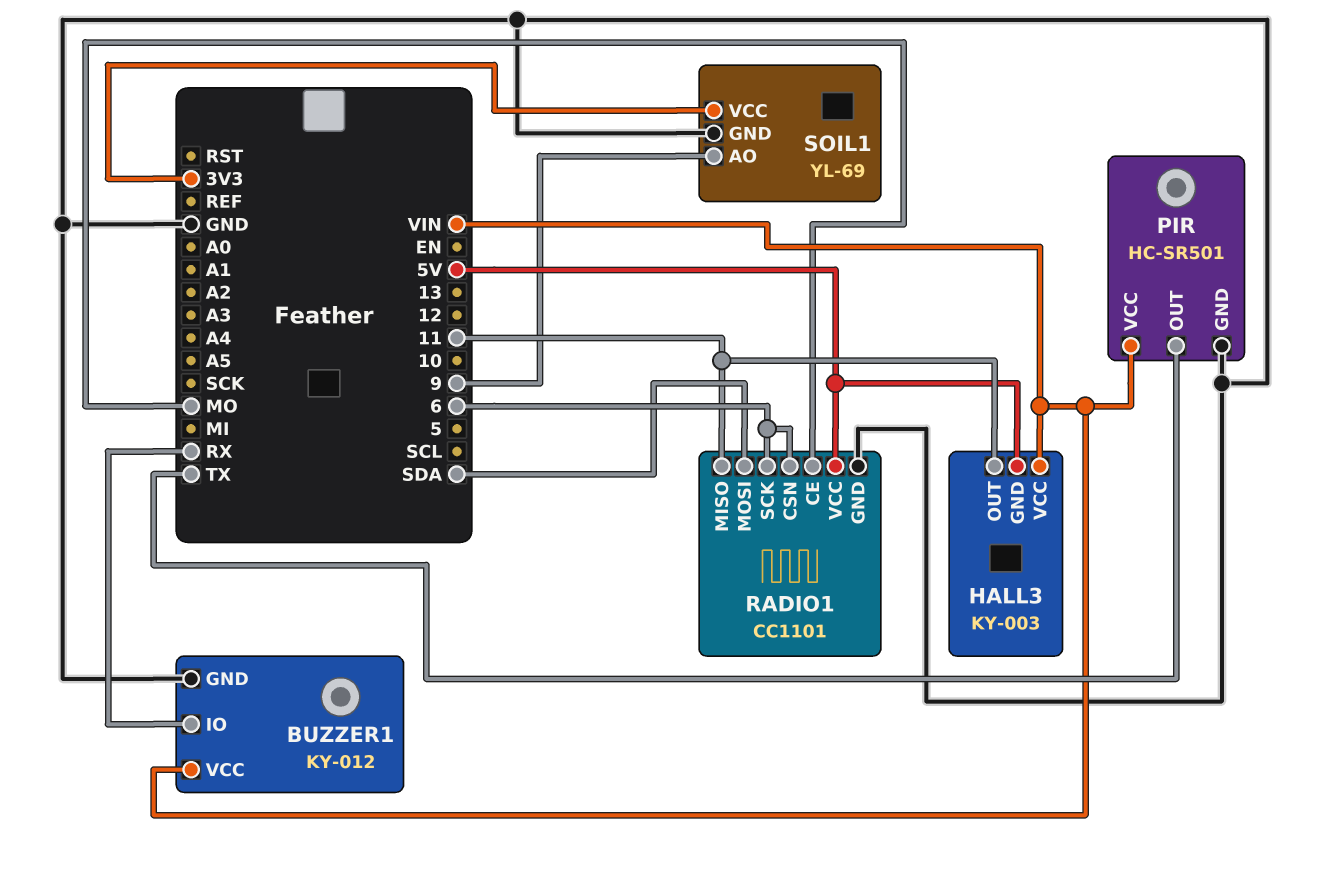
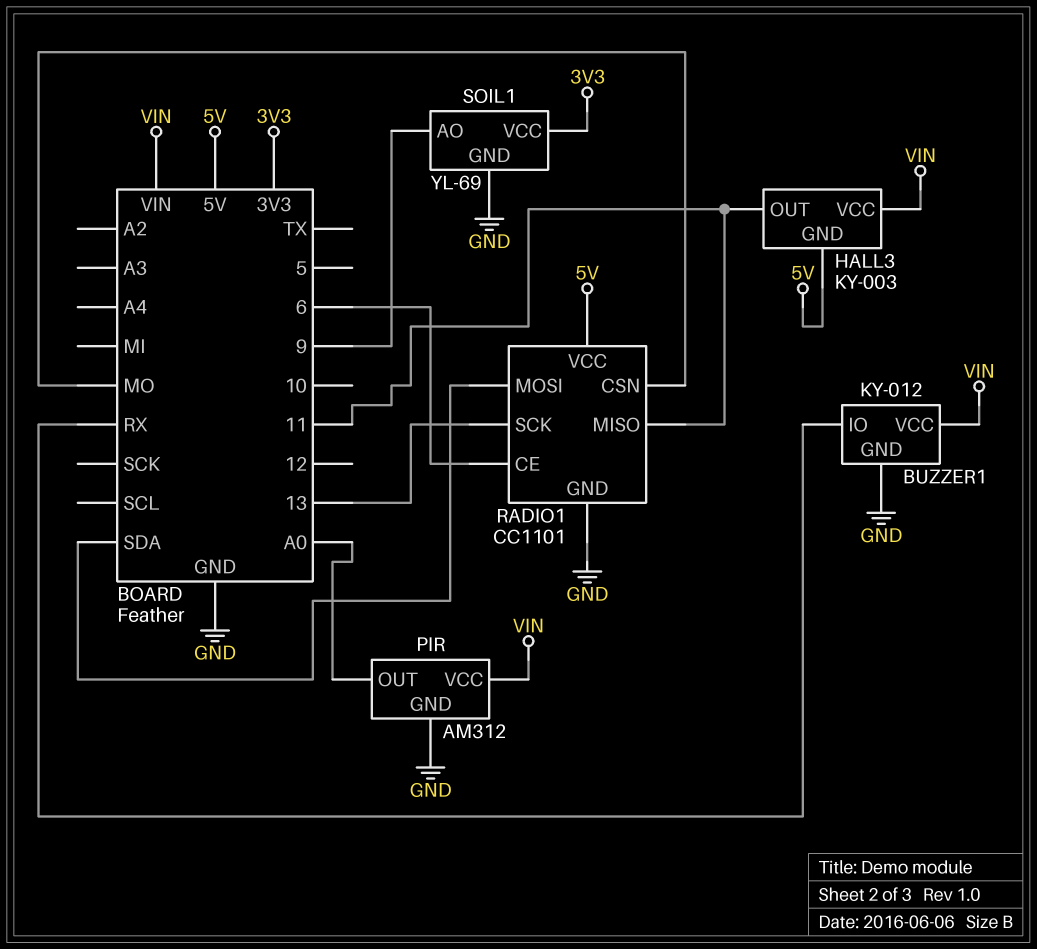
PIR: HC-SR501 -> AM312
PIR pin OUT: TX -> A0
RADIO1 pin CE: MO -> 6
RADIO1 pin CSN: 6 -> MO
RADIO1 pin SCK: 6 -> 13

